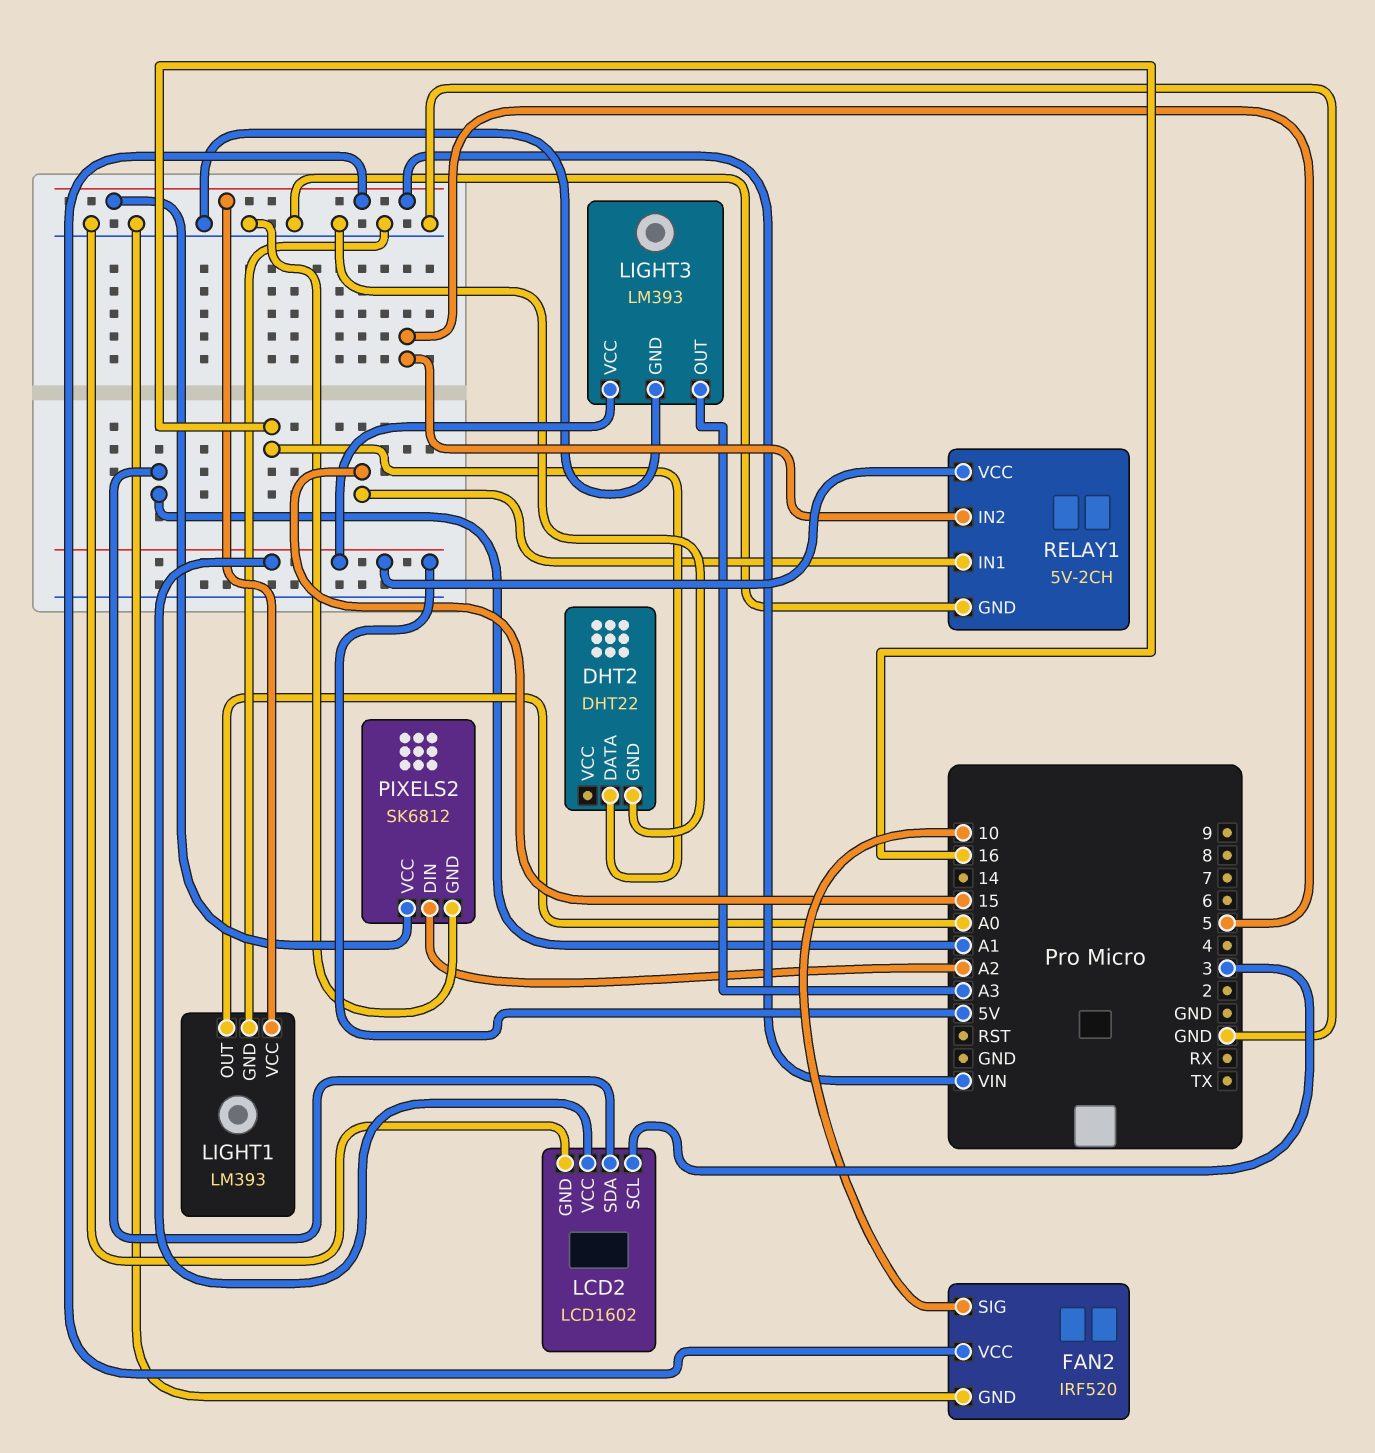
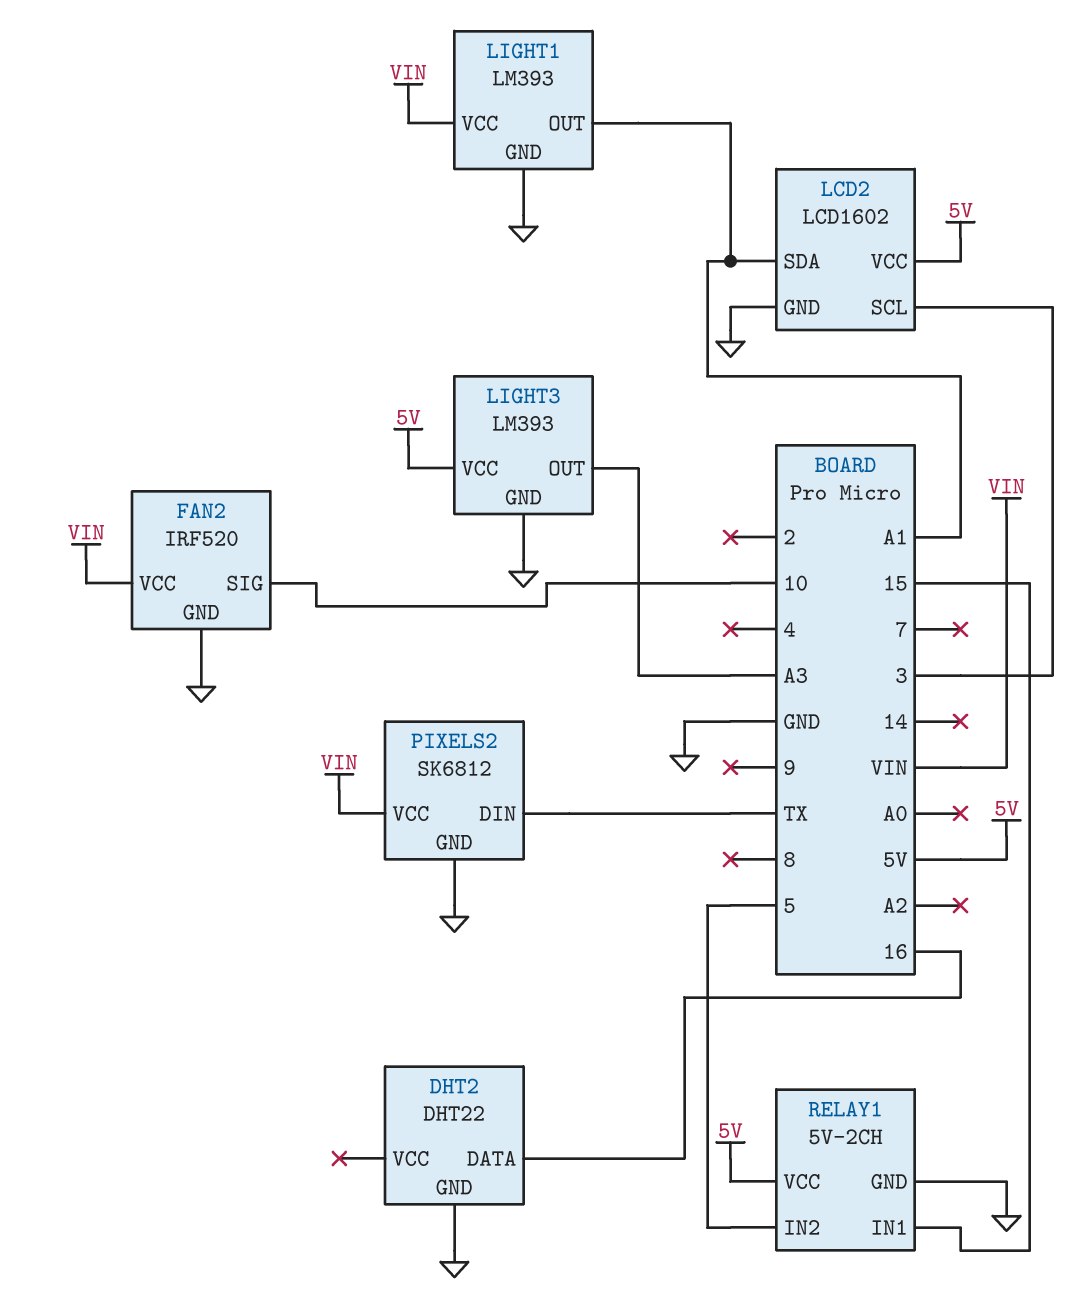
LIGHT1 pin OUT: A0 -> A1
PIXELS2 pin DIN: A2 -> TX

